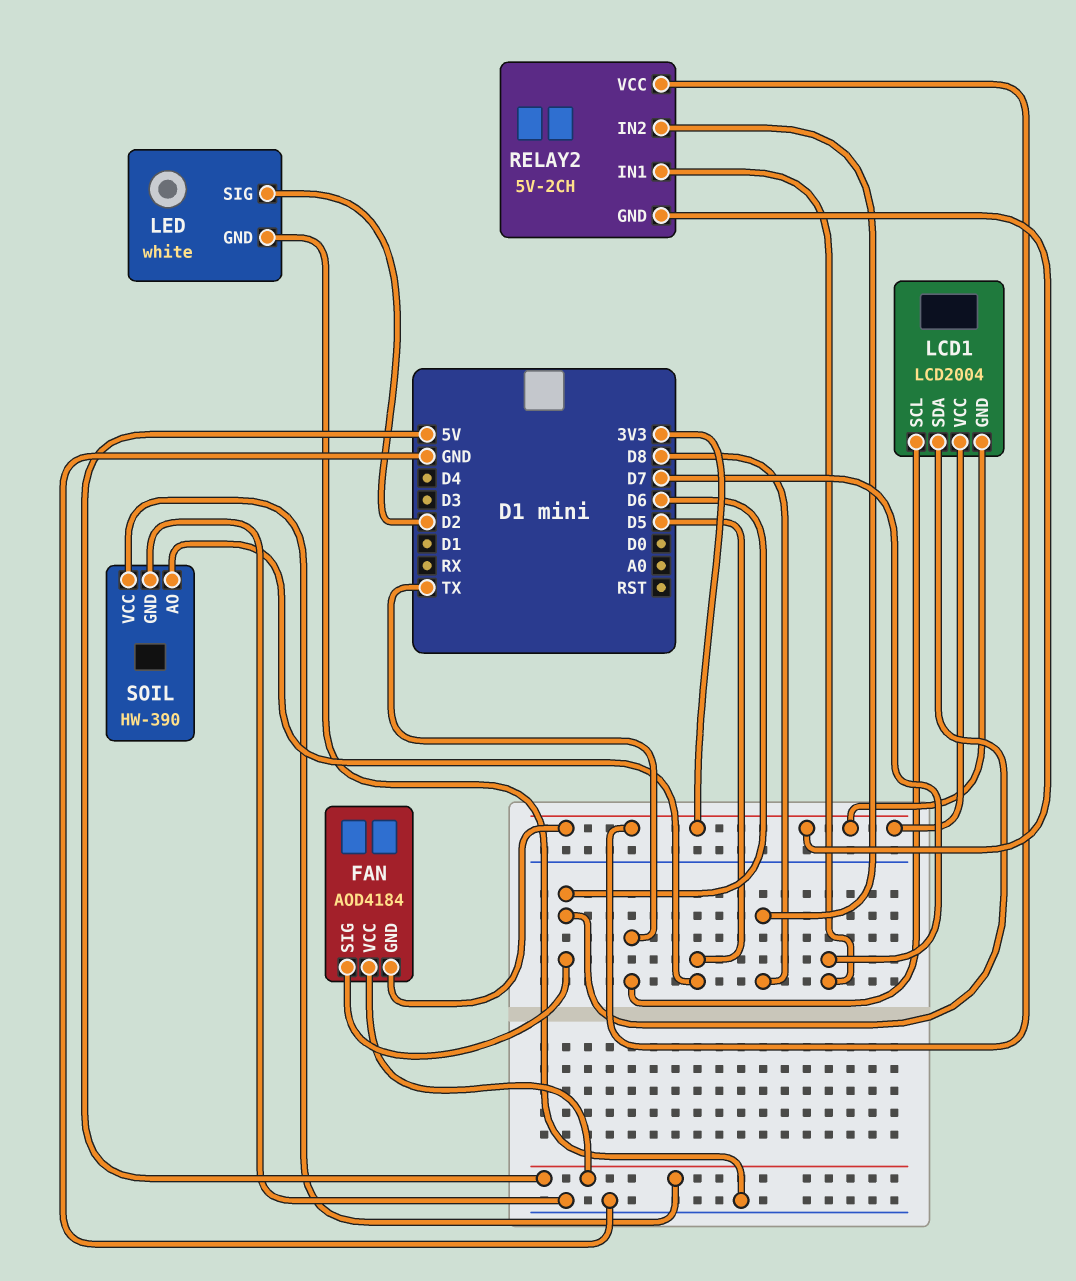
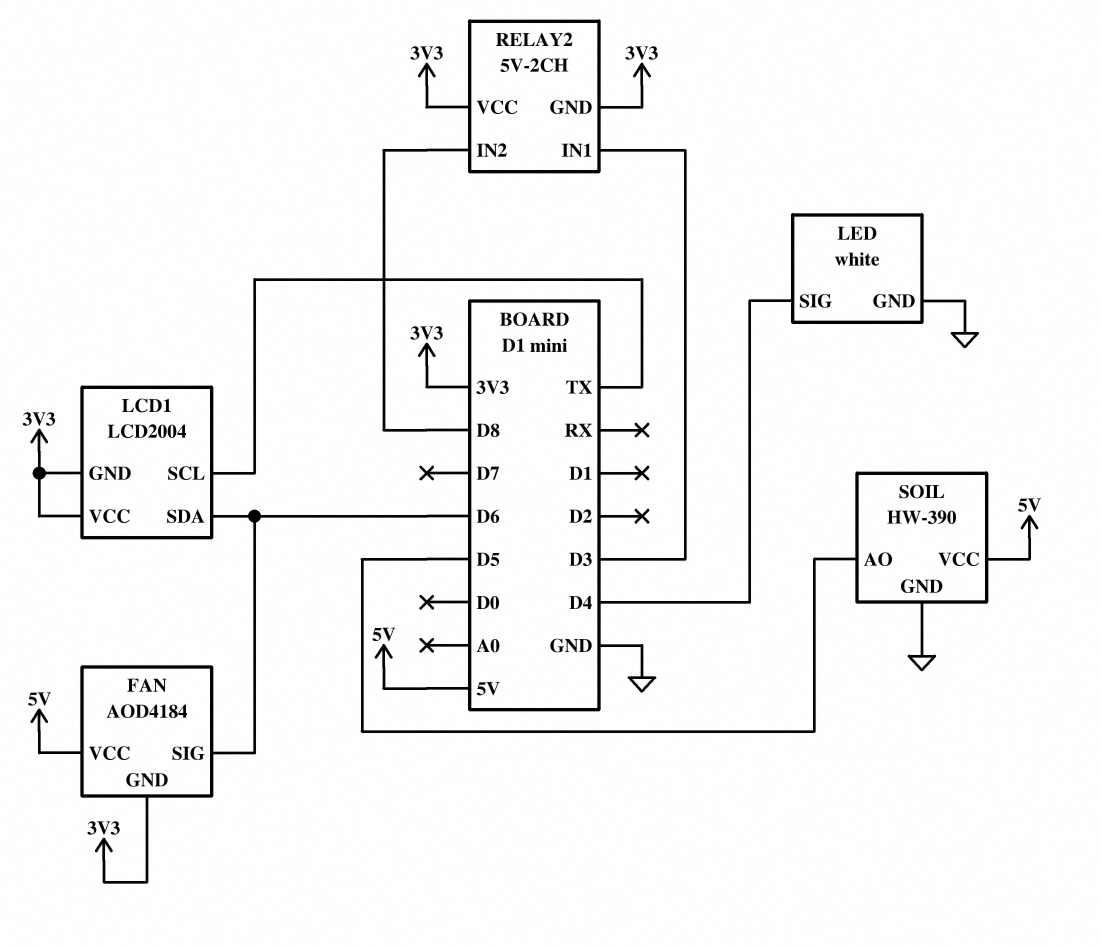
LED pin SIG: D2 -> D4
RELAY2 pin IN1: D7 -> D3

